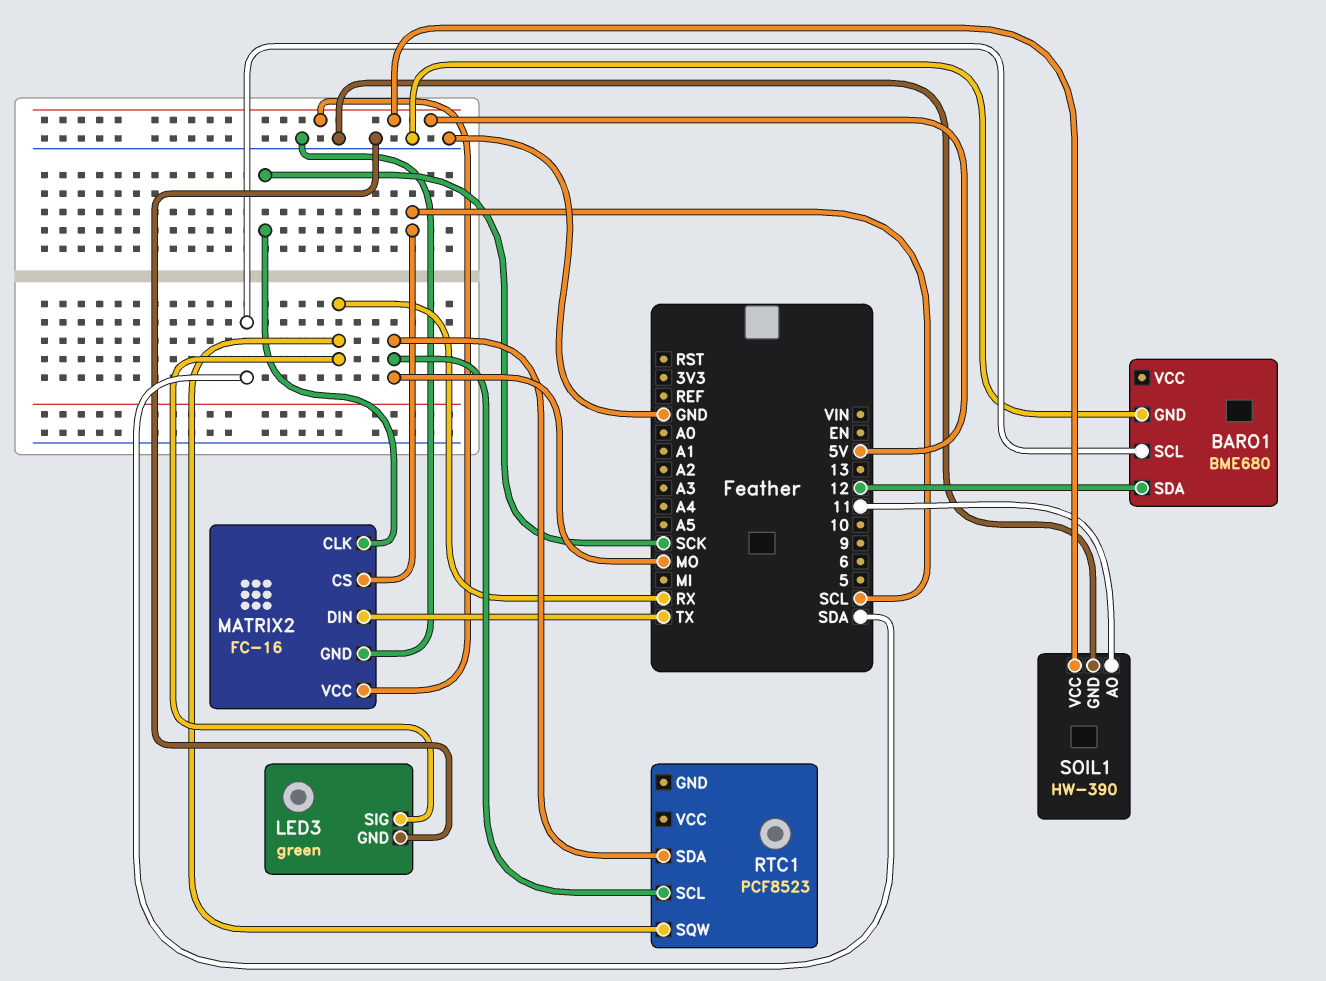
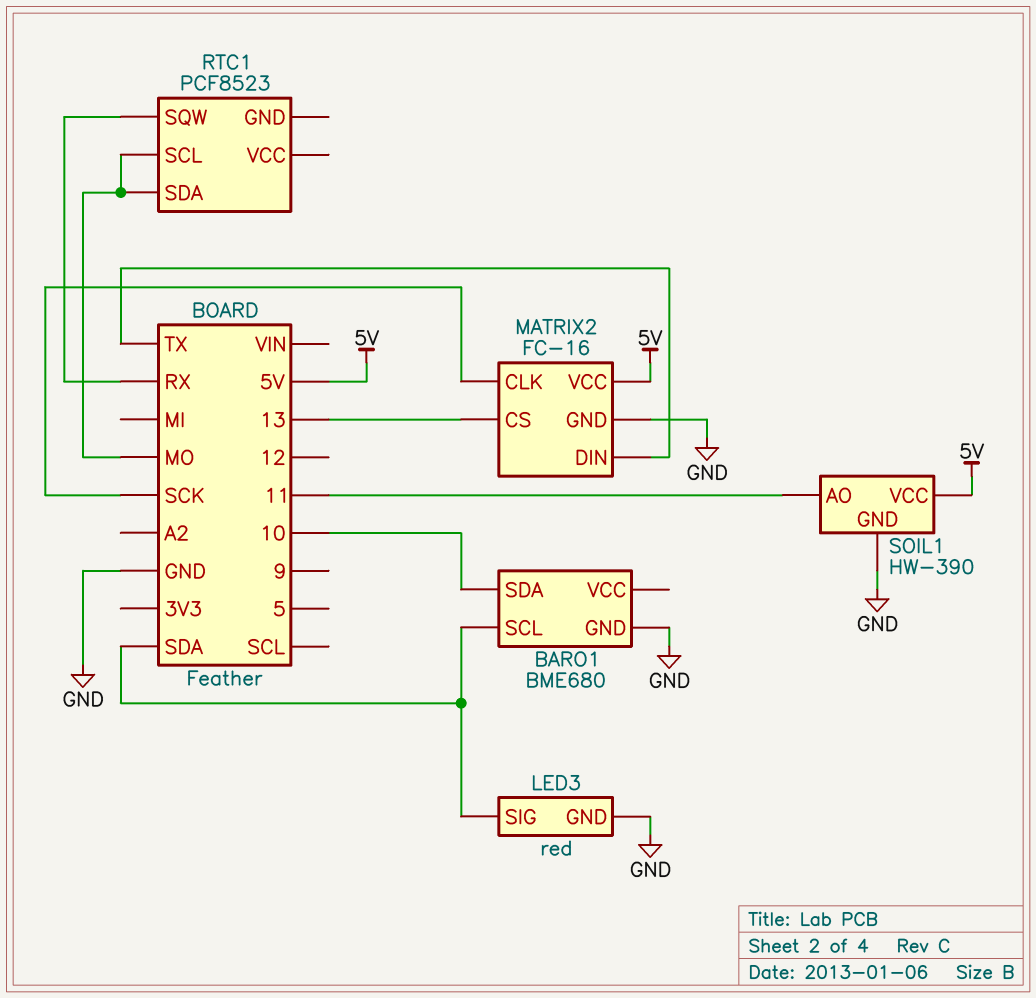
BARO1 pin SDA: 12 -> 10
LED3: green -> red
LED3 pin SIG: RX -> SDA
MATRIX2 pin CS: SCL -> 13

